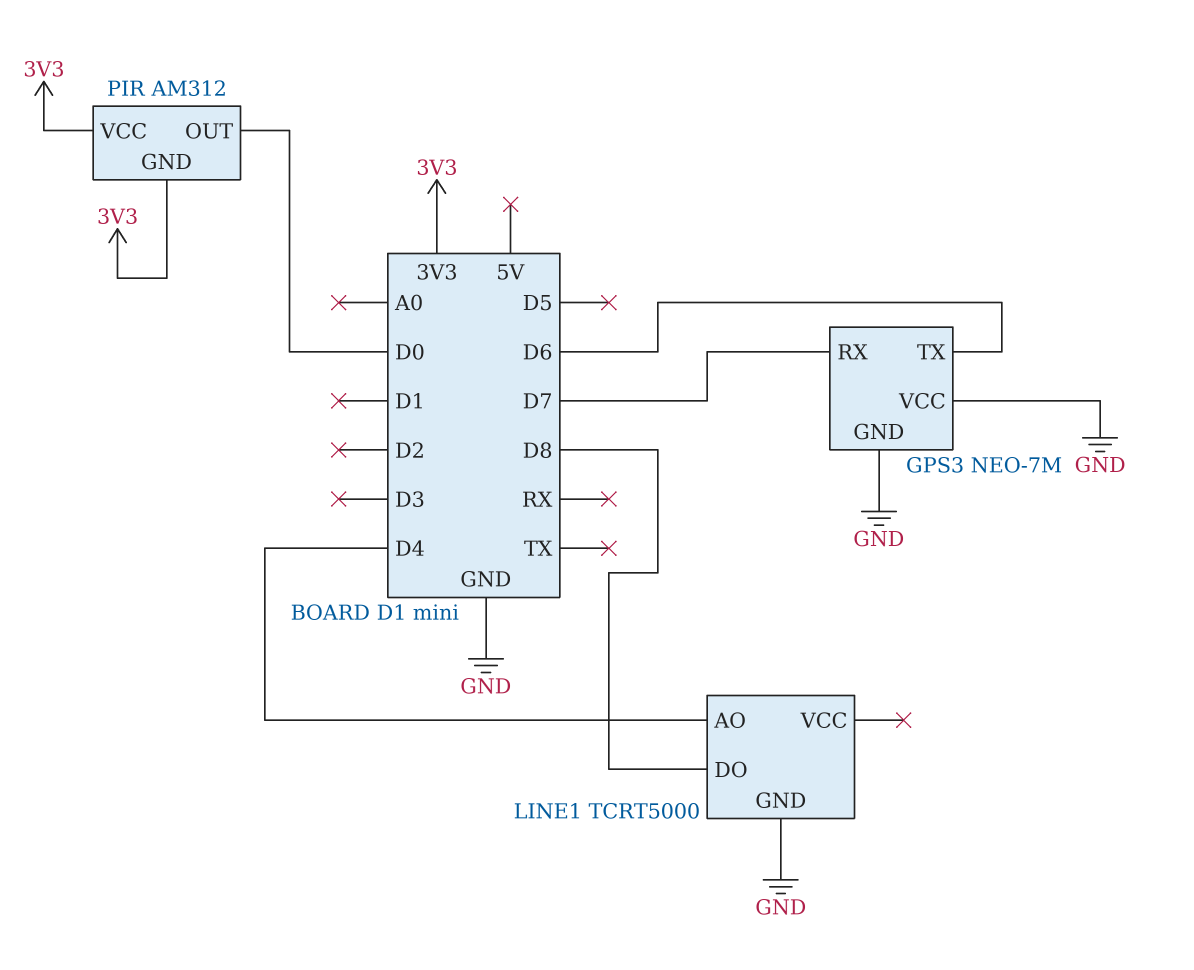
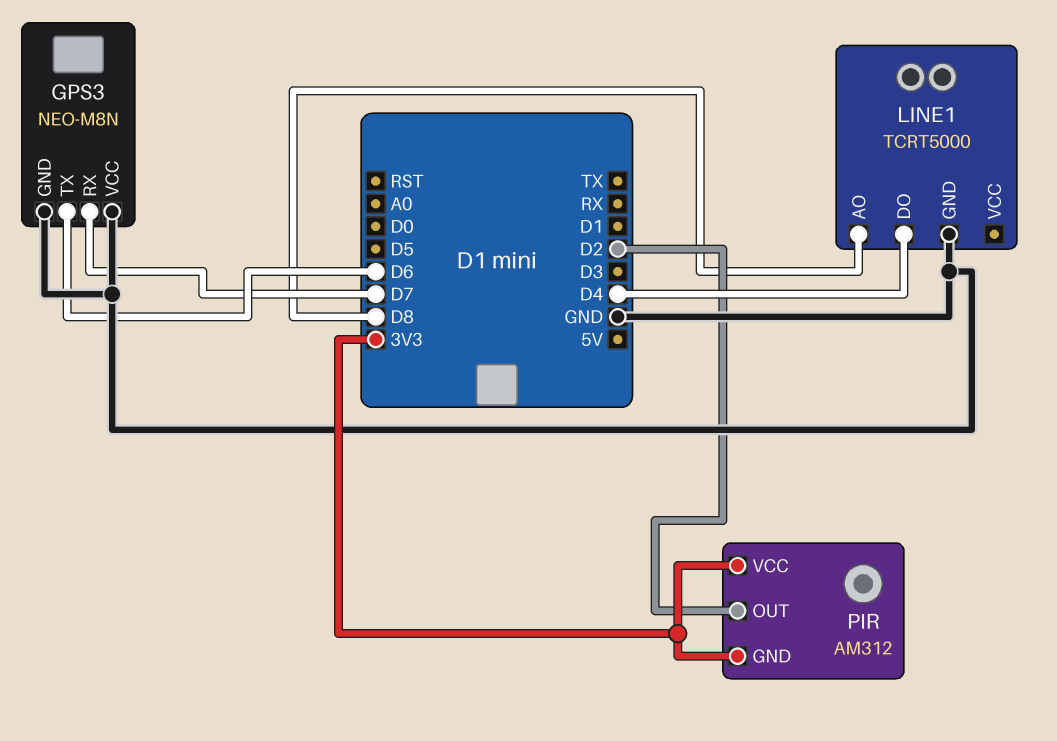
GPS3: NEO-7M -> NEO-M8N
LINE1 pin AO: D4 -> D8
LINE1 pin DO: D8 -> D4
PIR pin OUT: D0 -> D2

